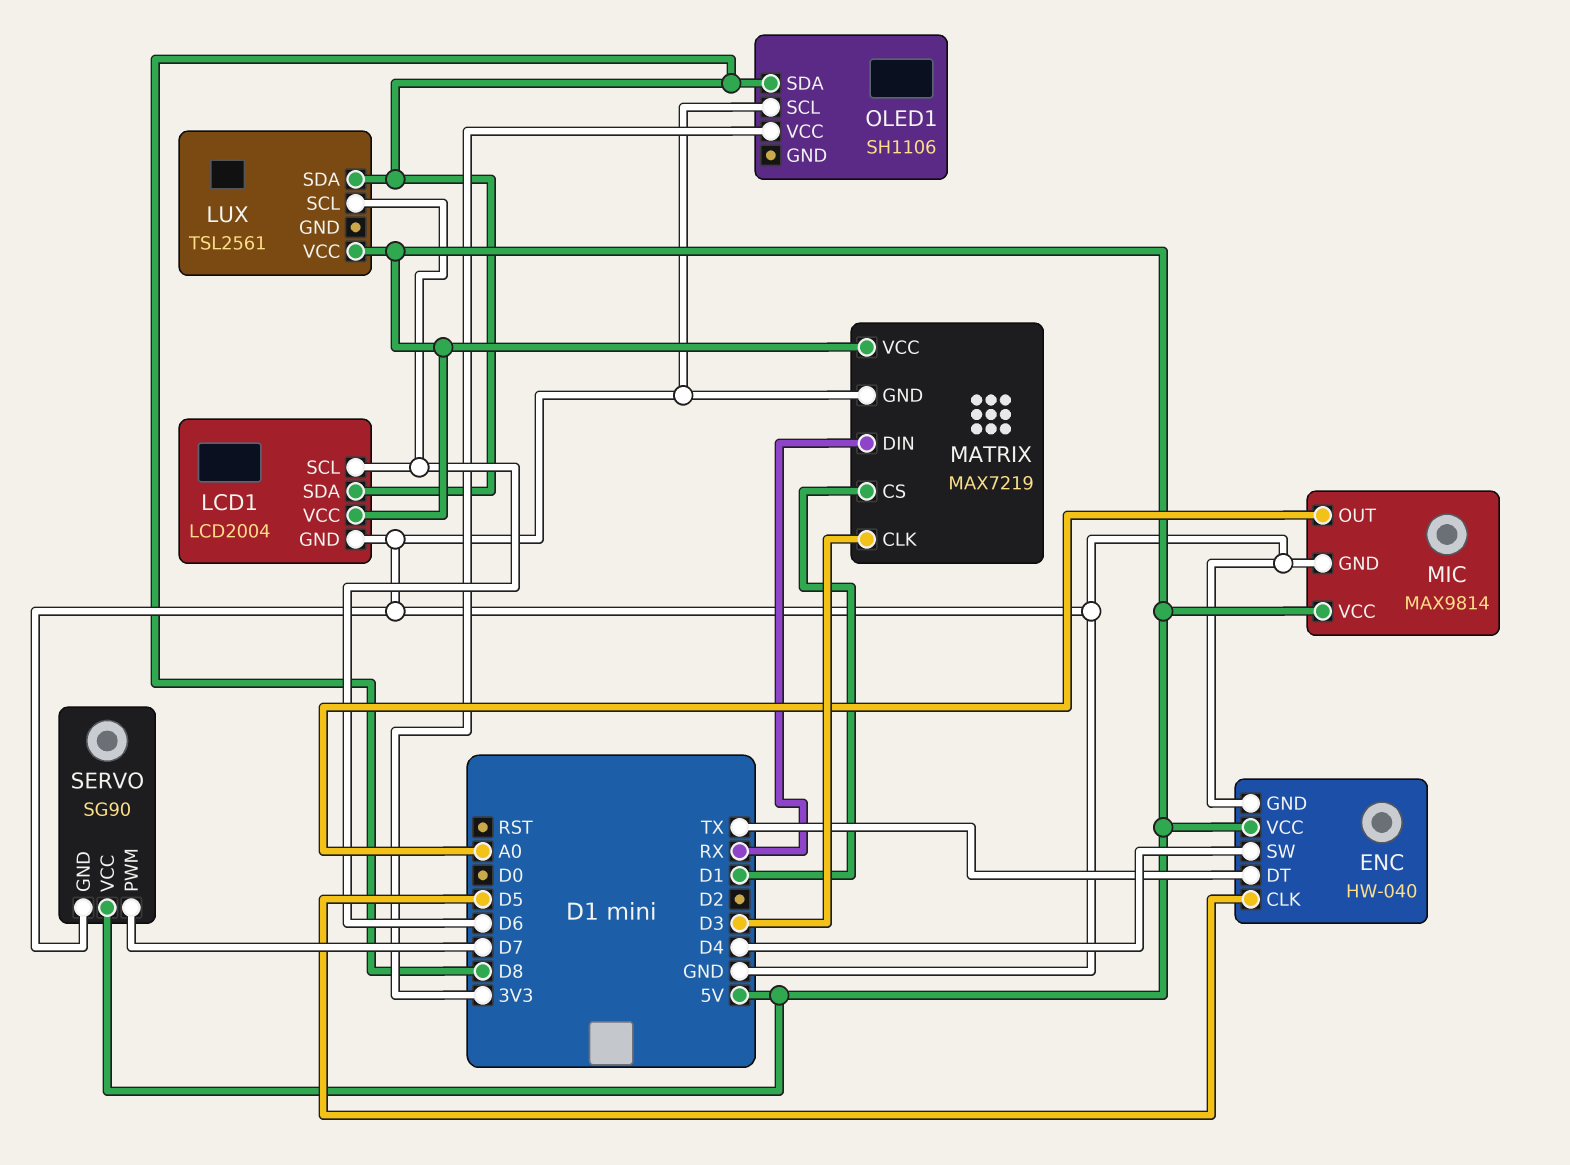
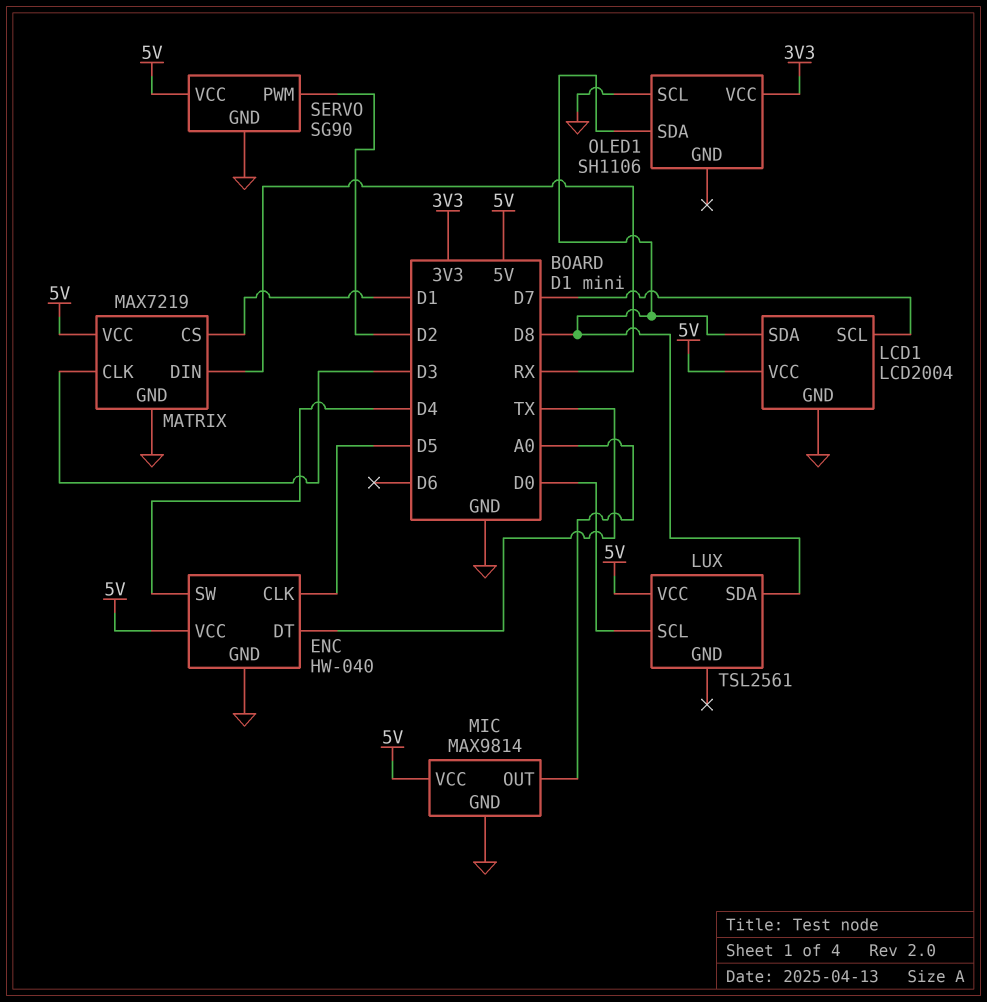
LCD1 pin SCL: D6 -> D7
LUX pin SCL: D6 -> D0
SERVO pin PWM: D7 -> D2

